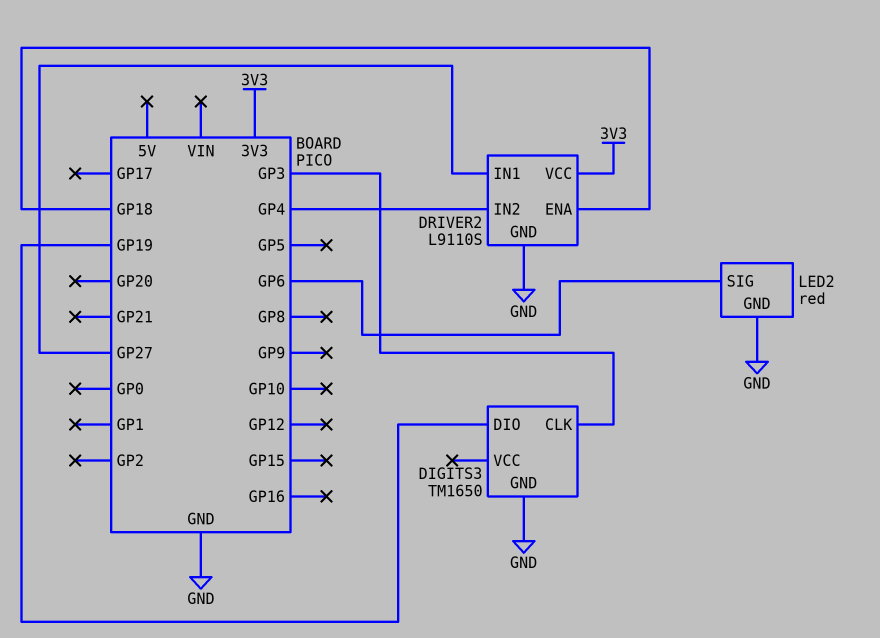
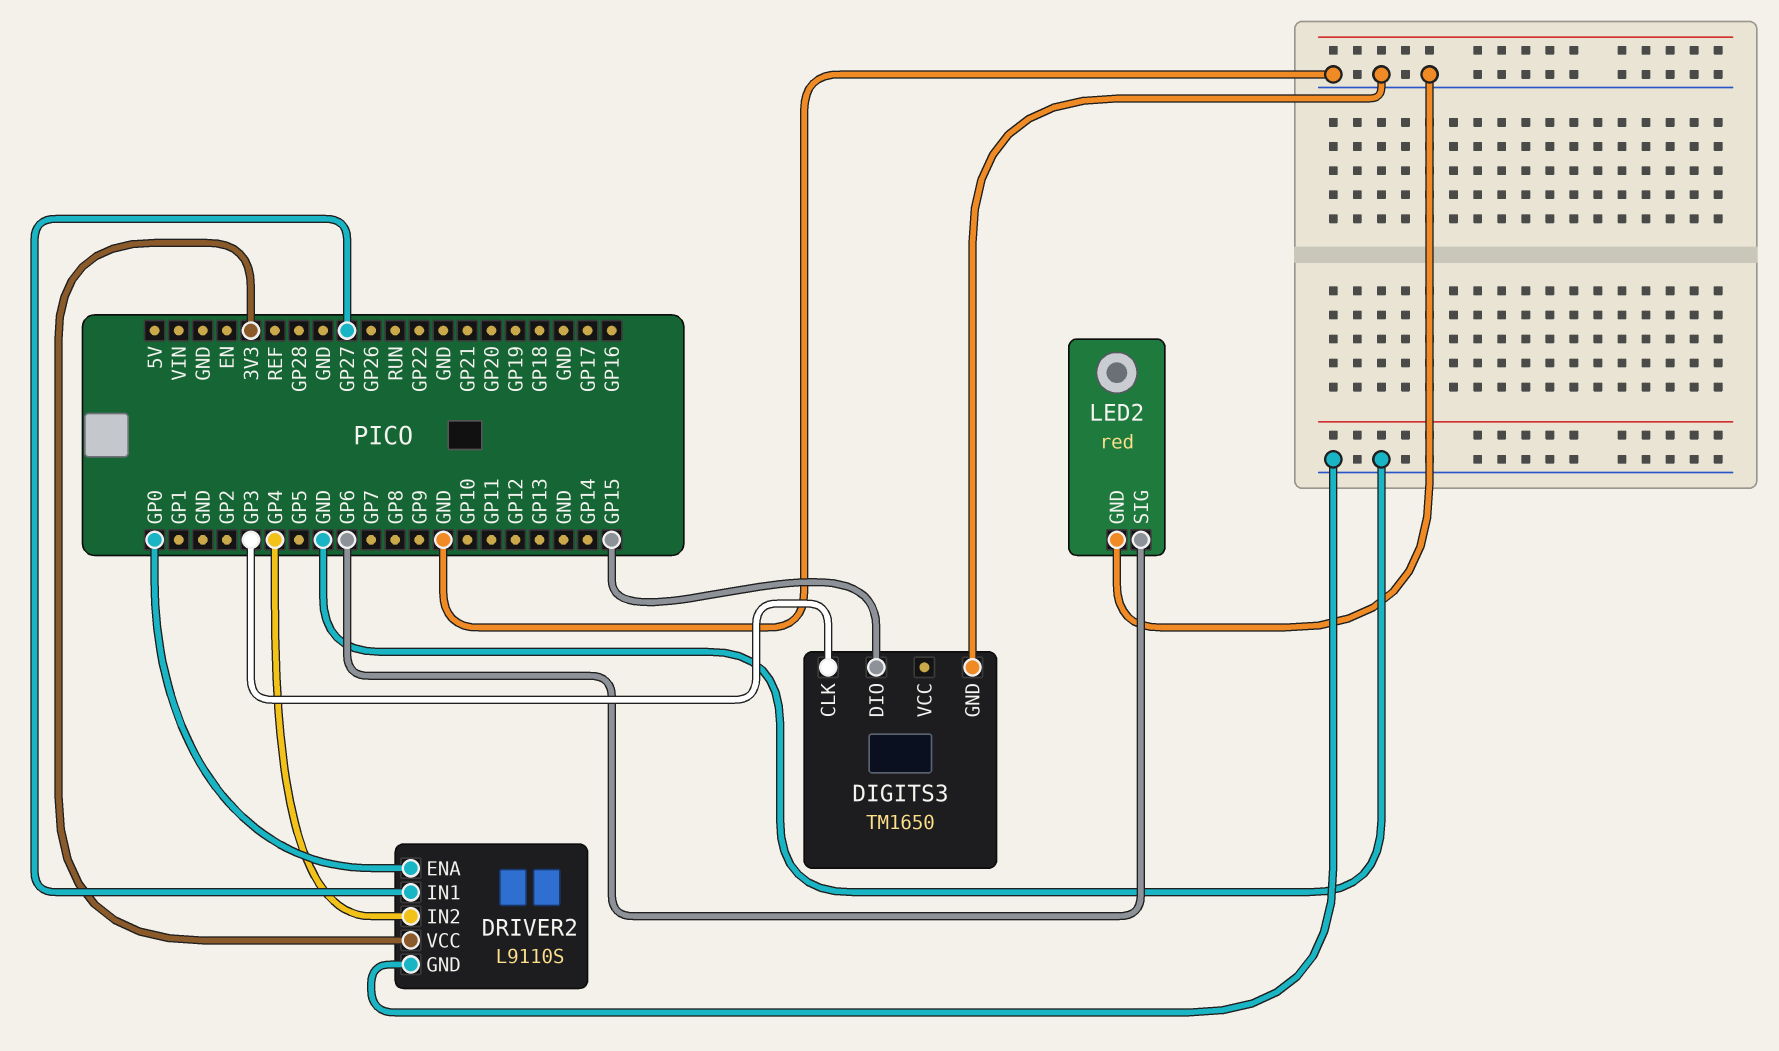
DIGITS3 pin DIO: GP19 -> GP15
DRIVER2 pin ENA: GP18 -> GP0

